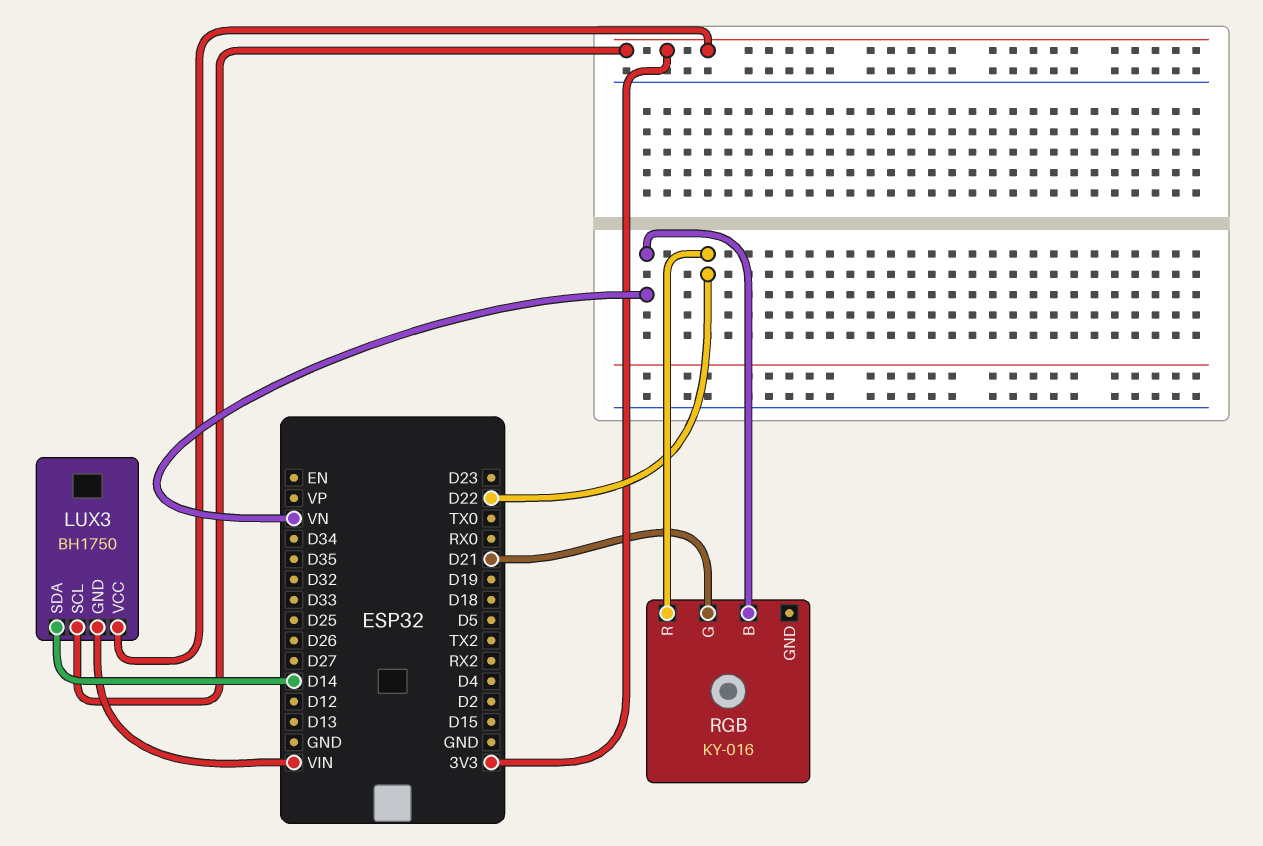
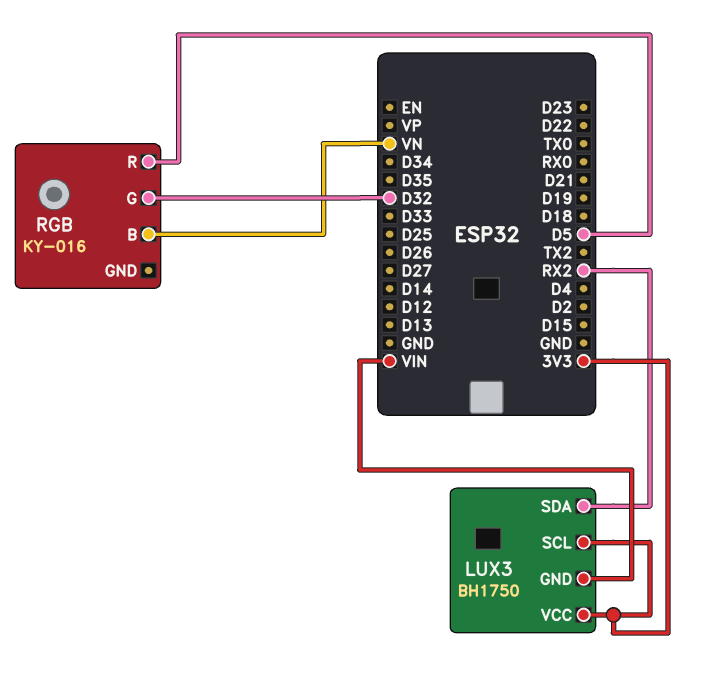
LUX3 pin SDA: D14 -> RX2
RGB pin G: D21 -> D32
RGB pin R: D22 -> D5

